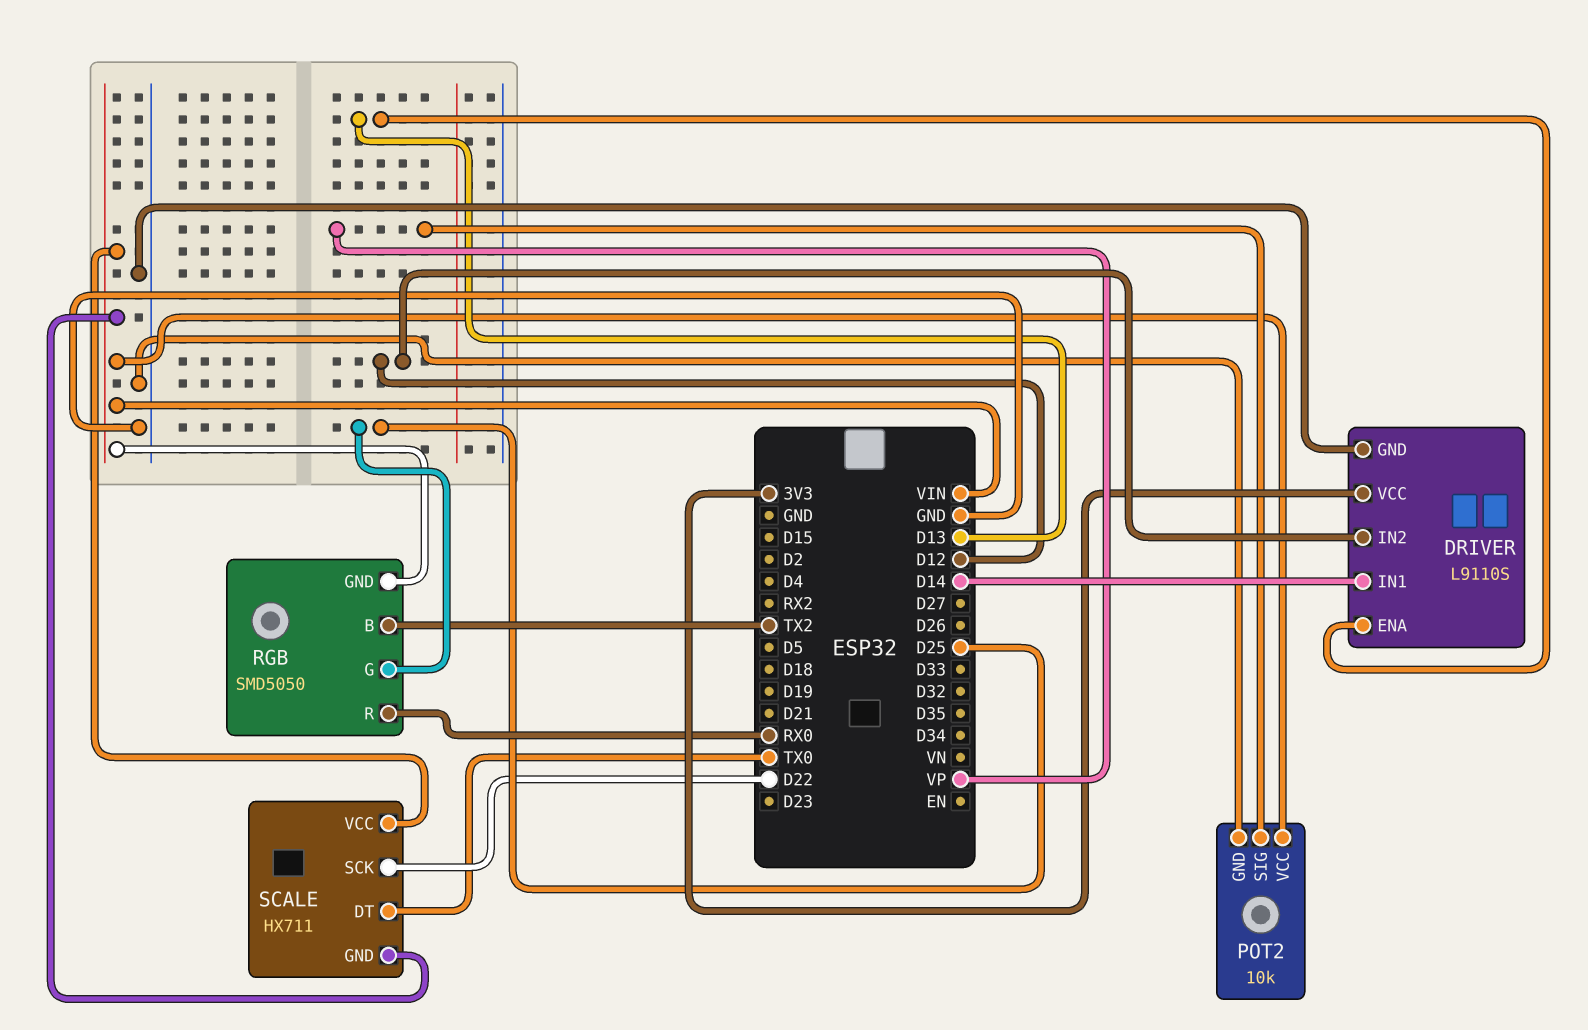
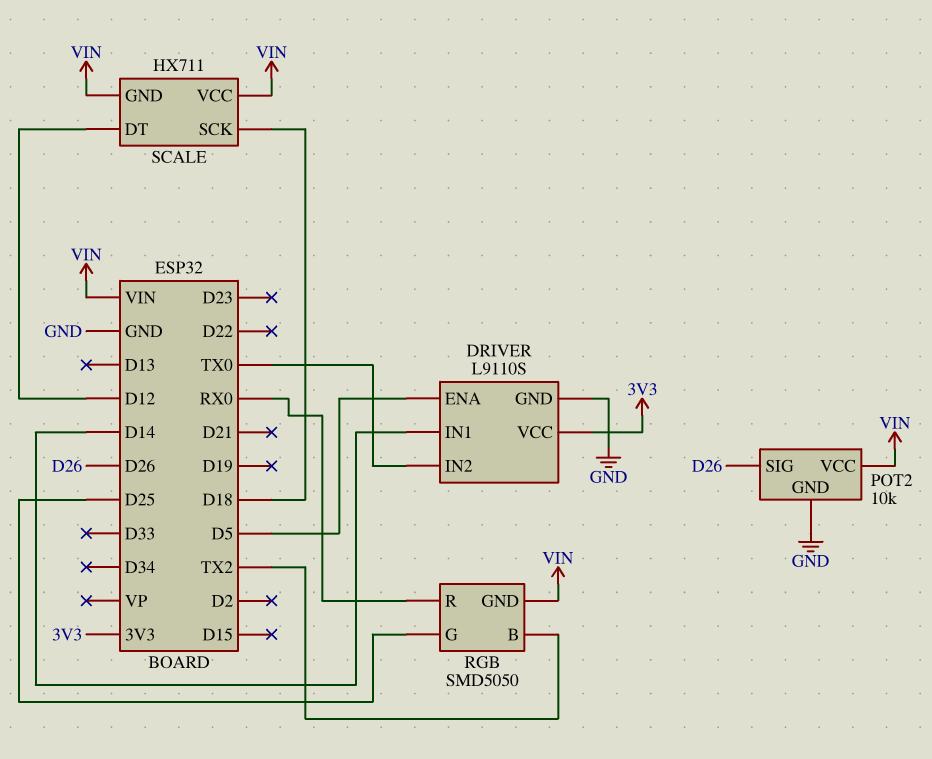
DRIVER pin ENA: D13 -> D5
DRIVER pin IN2: D12 -> TX0
POT2 pin SIG: VP -> D26
SCALE pin DT: TX0 -> D12
SCALE pin SCK: D22 -> D18

